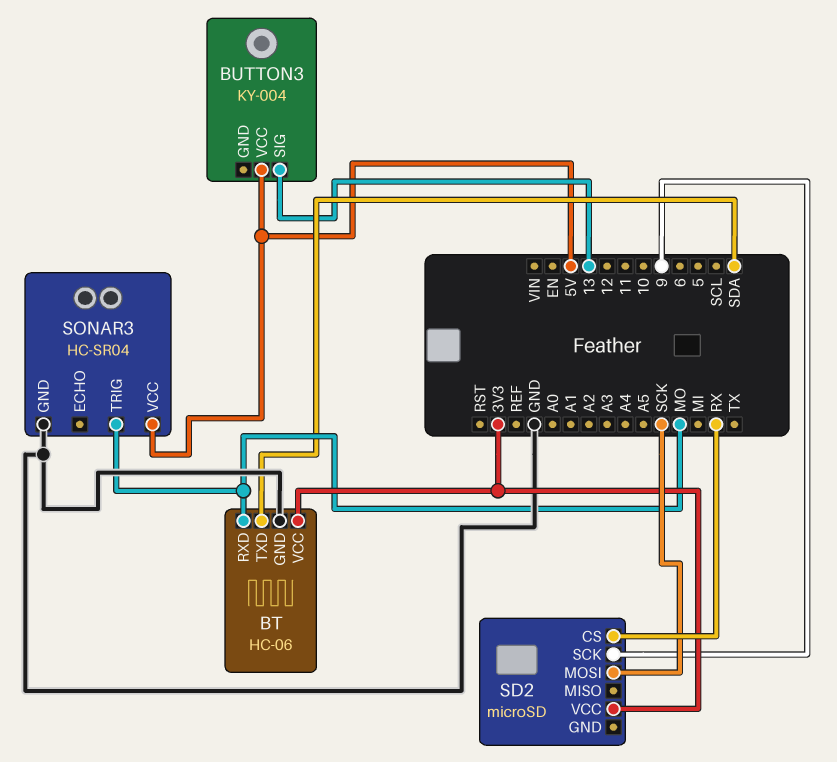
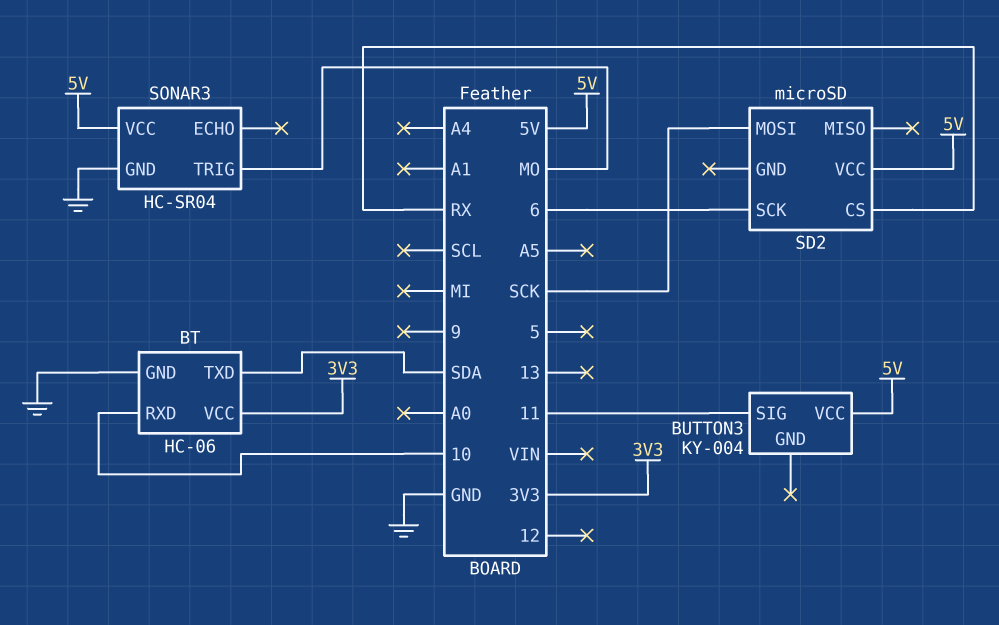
BT pin RXD: MO -> 10
BUTTON3 pin SIG: 13 -> 11
SD2 pin SCK: 9 -> 6
SD2 pin VCC: 3V3 -> 5V

